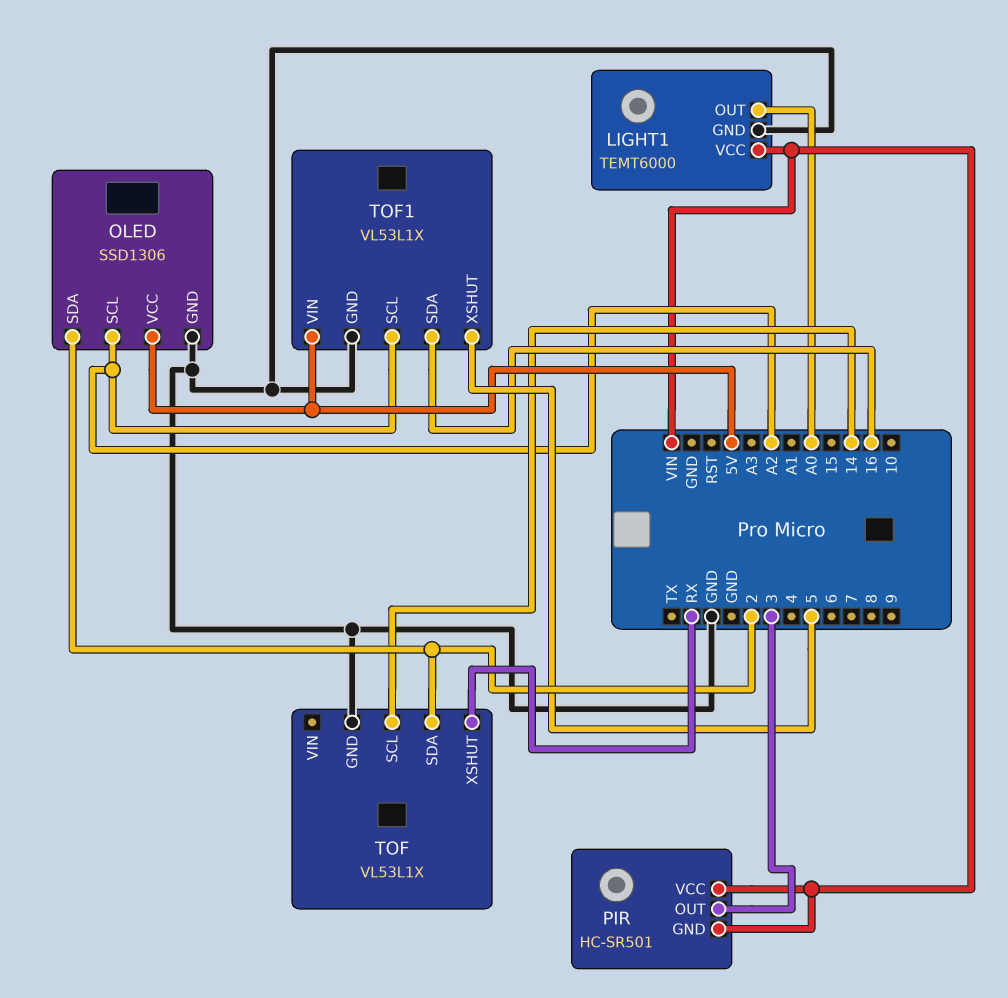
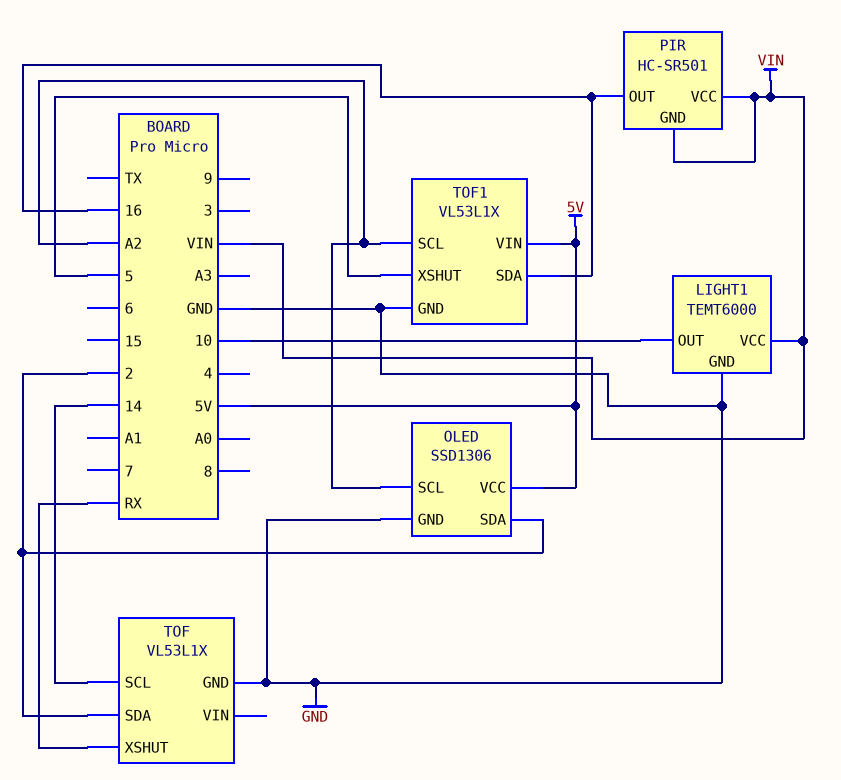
LIGHT1 pin OUT: A0 -> 10
PIR pin OUT: 3 -> 16

